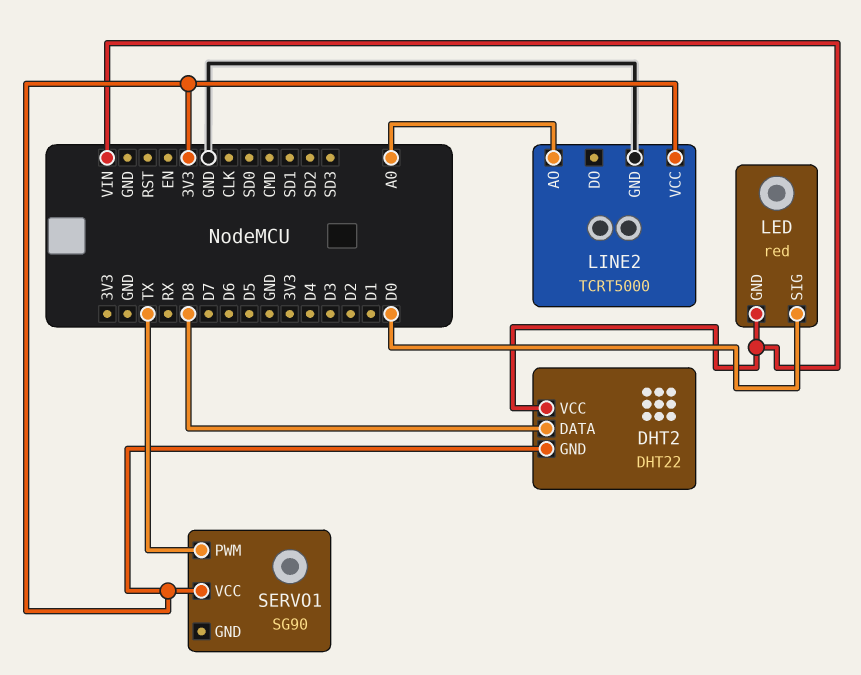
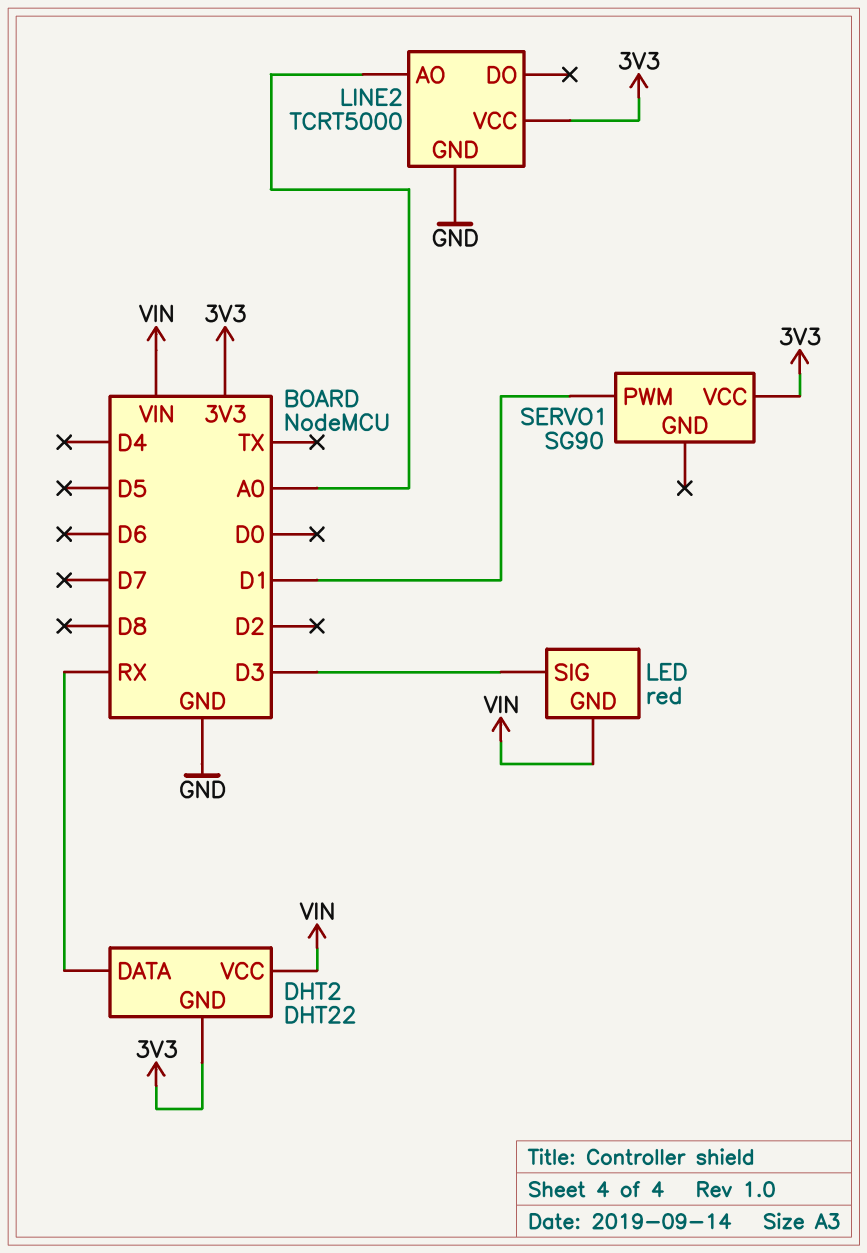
DHT2 pin DATA: D8 -> RX
LED pin SIG: D0 -> D3
SERVO1 pin PWM: TX -> D1

